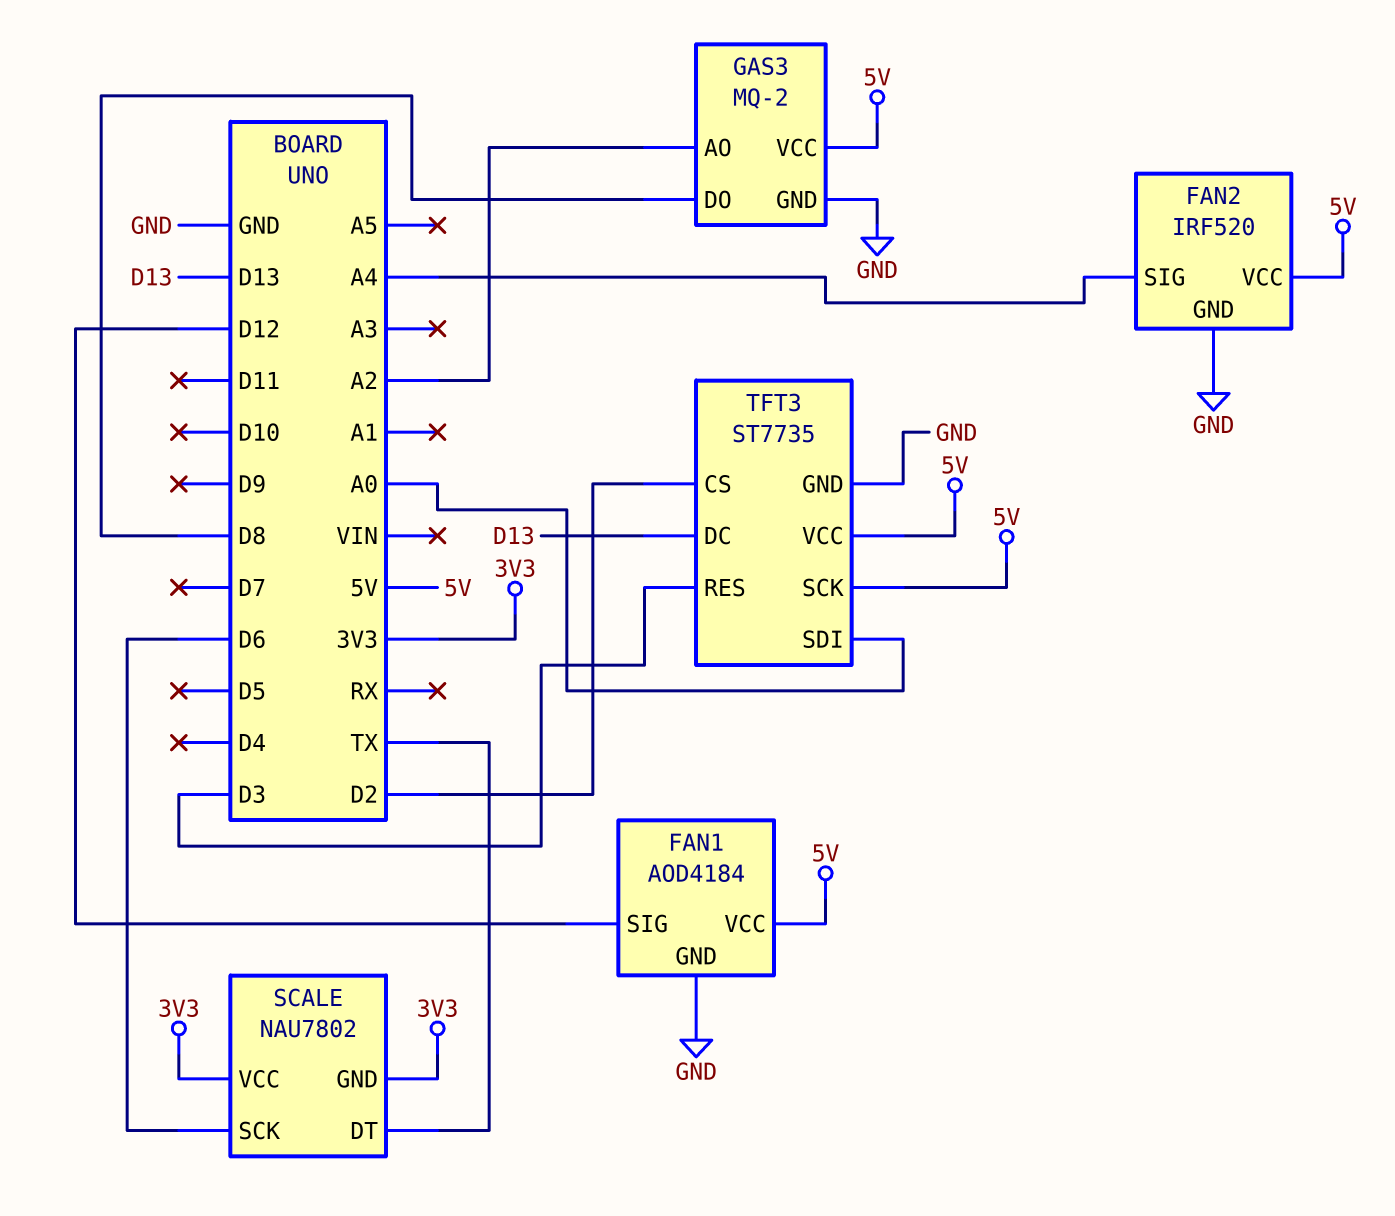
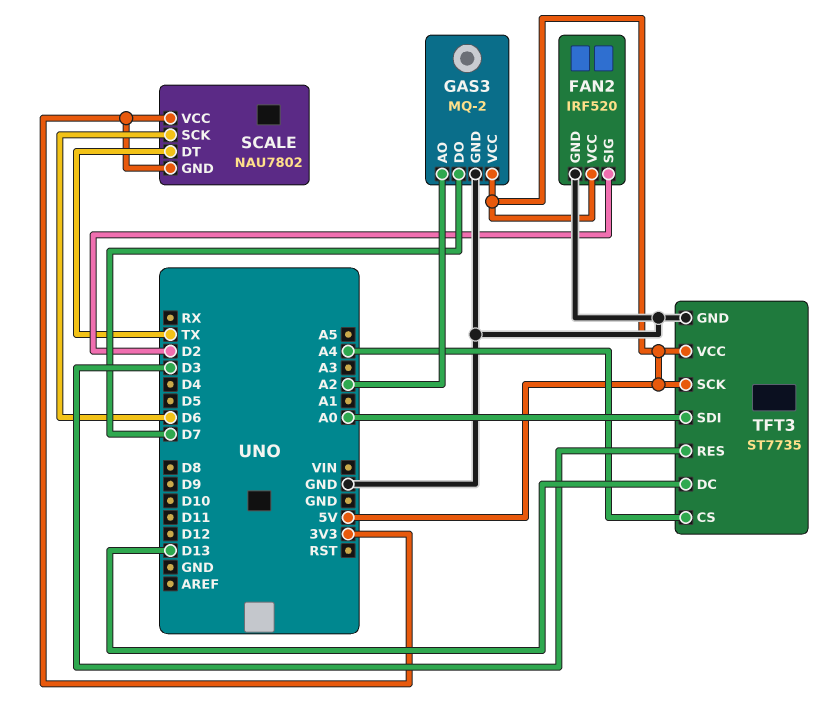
FAN1: AOD4184 -> none
FAN1 pin GND: GND -> none
FAN1 pin SIG: D12 -> none
FAN1 pin VCC: 5V -> none
FAN2 pin SIG: A4 -> D2
GAS3 pin DO: D8 -> D7
TFT3 pin CS: D2 -> A4

